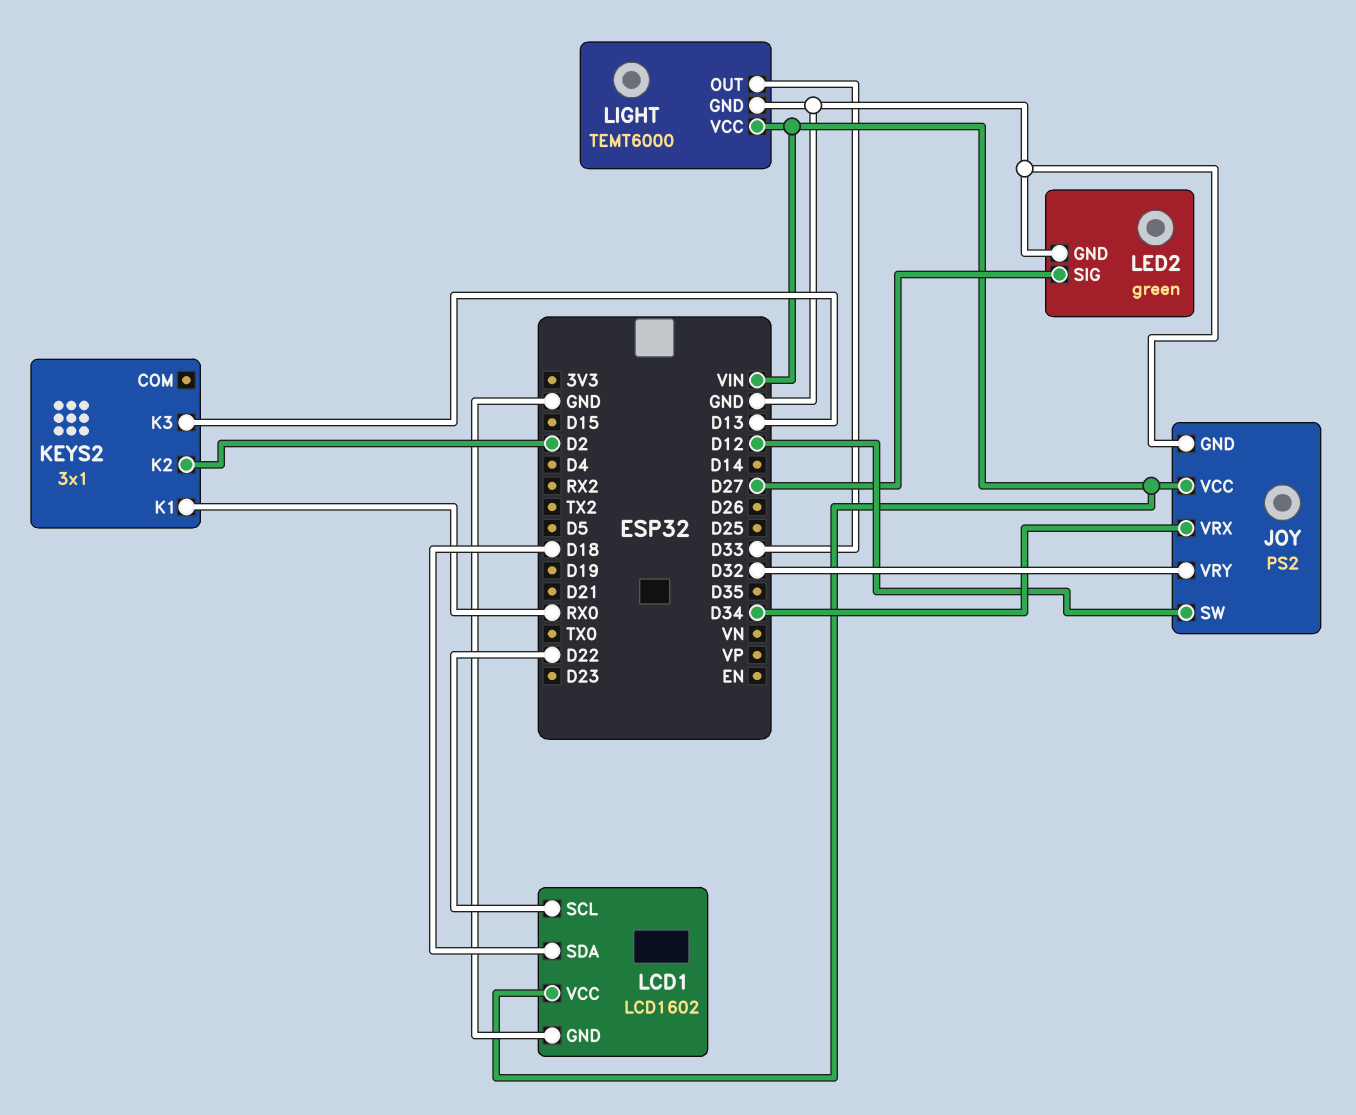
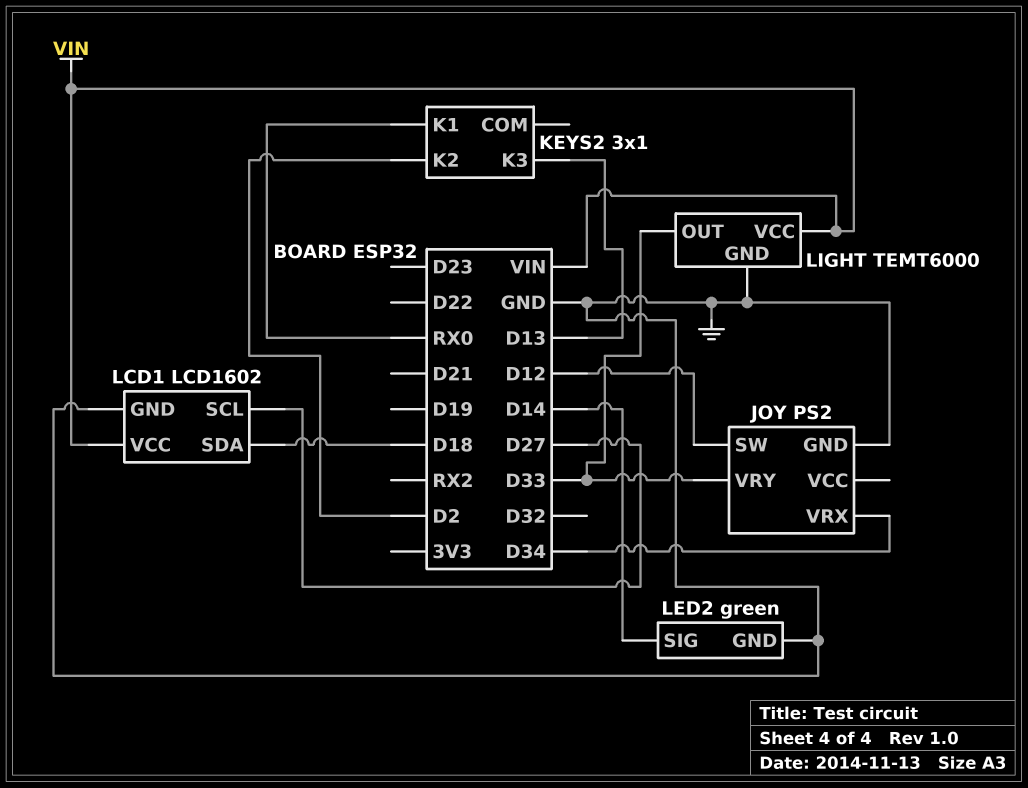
JOY pin VCC: VIN -> none
JOY pin VRY: D32 -> D33
LCD1 pin SCL: D22 -> D27
LED2 pin SIG: D27 -> D14

